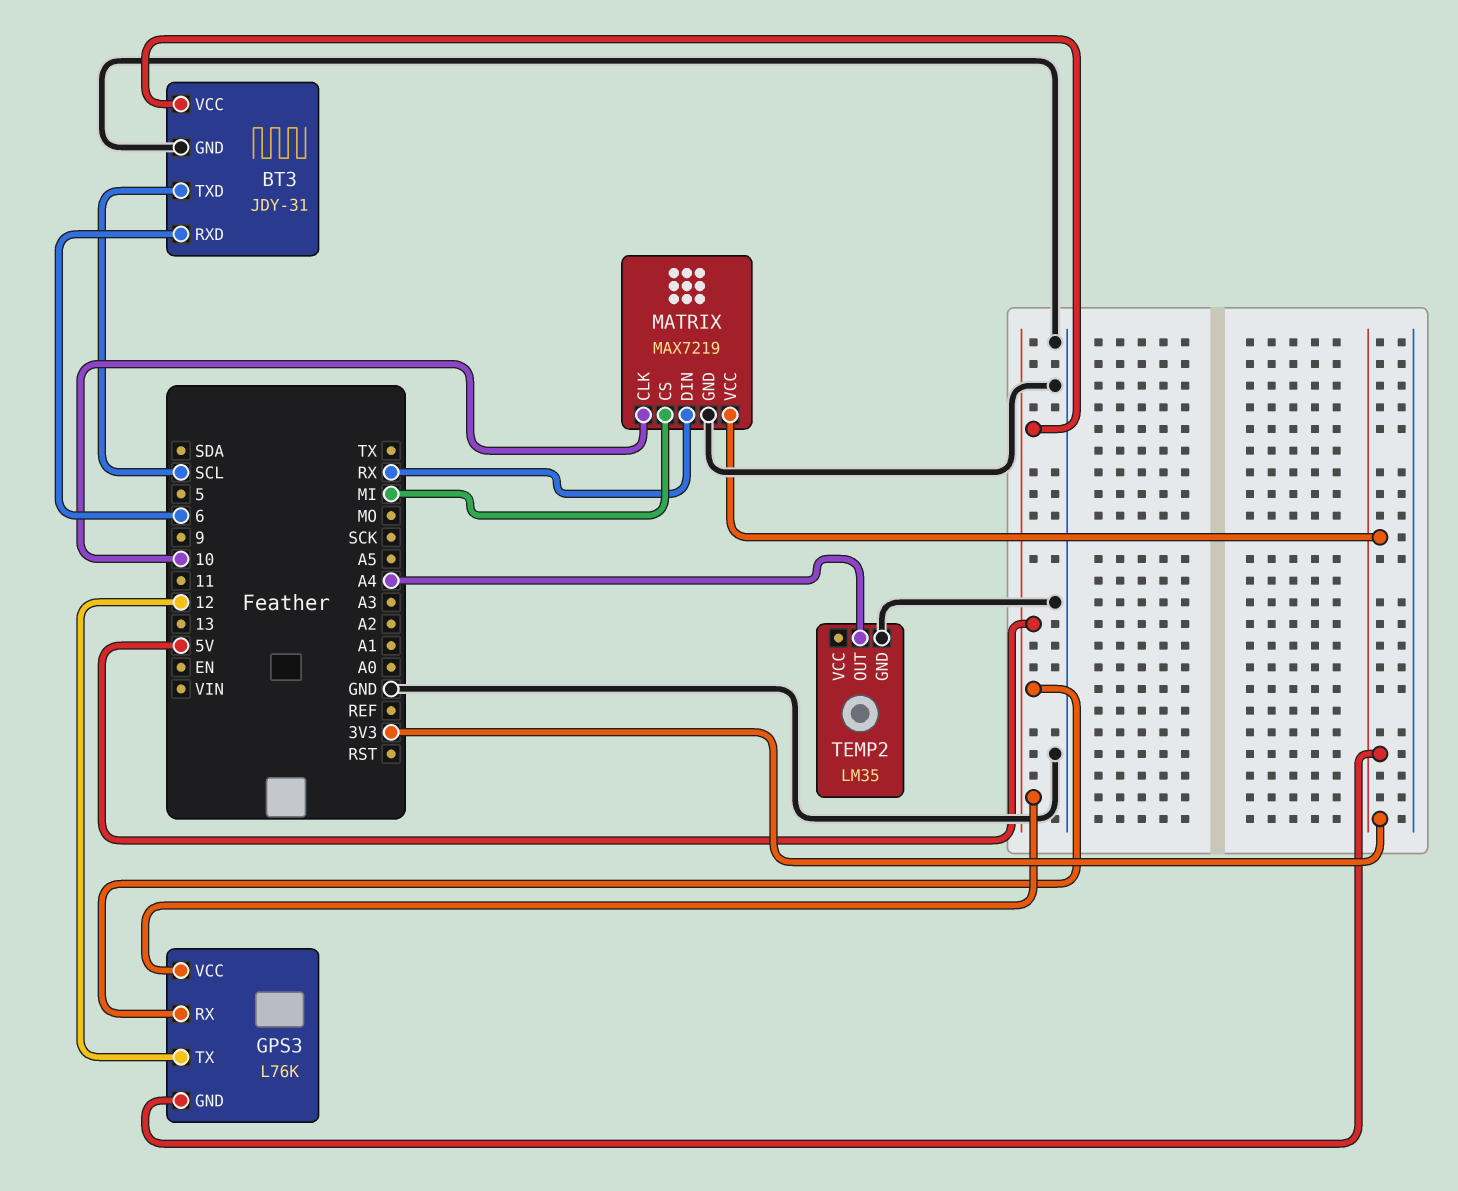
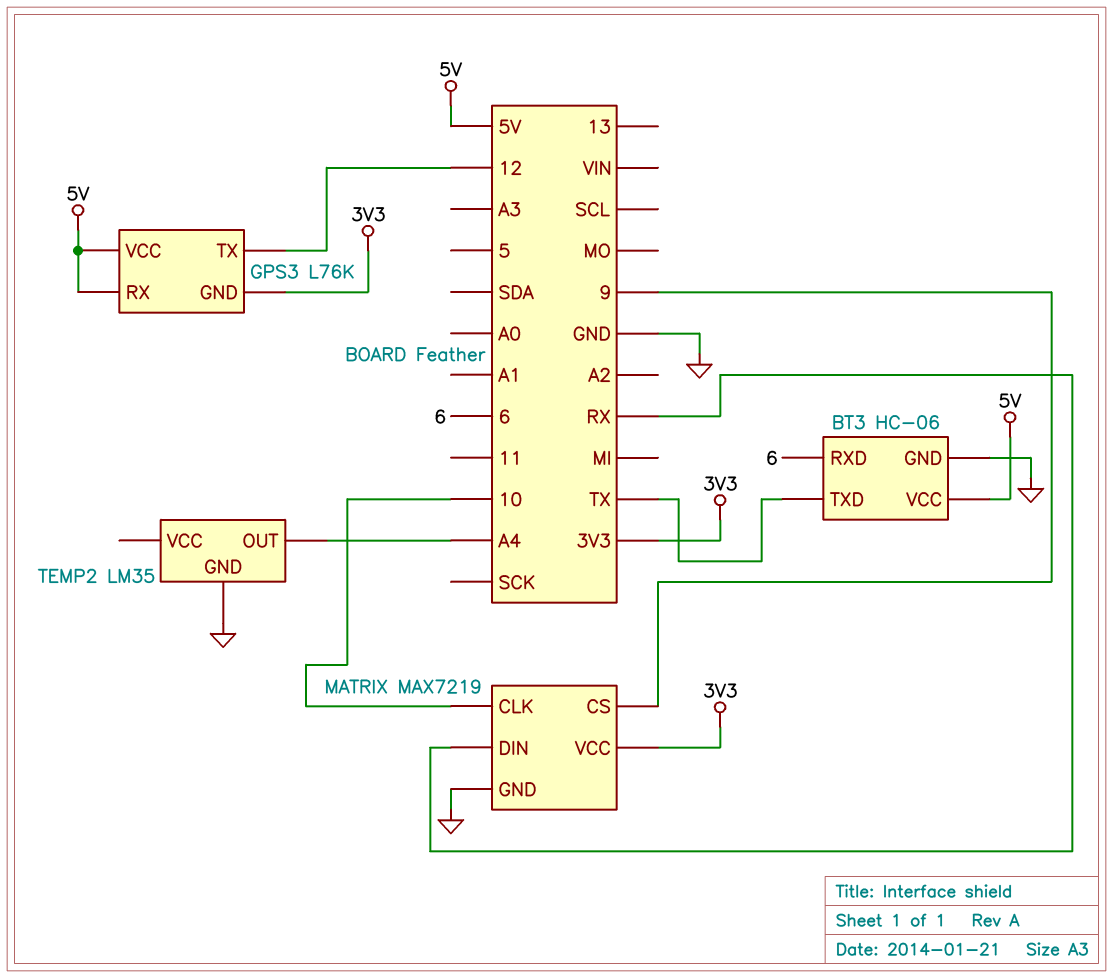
BT3: JDY-31 -> HC-06
BT3 pin TXD: SCL -> TX
MATRIX pin CS: MI -> 9

